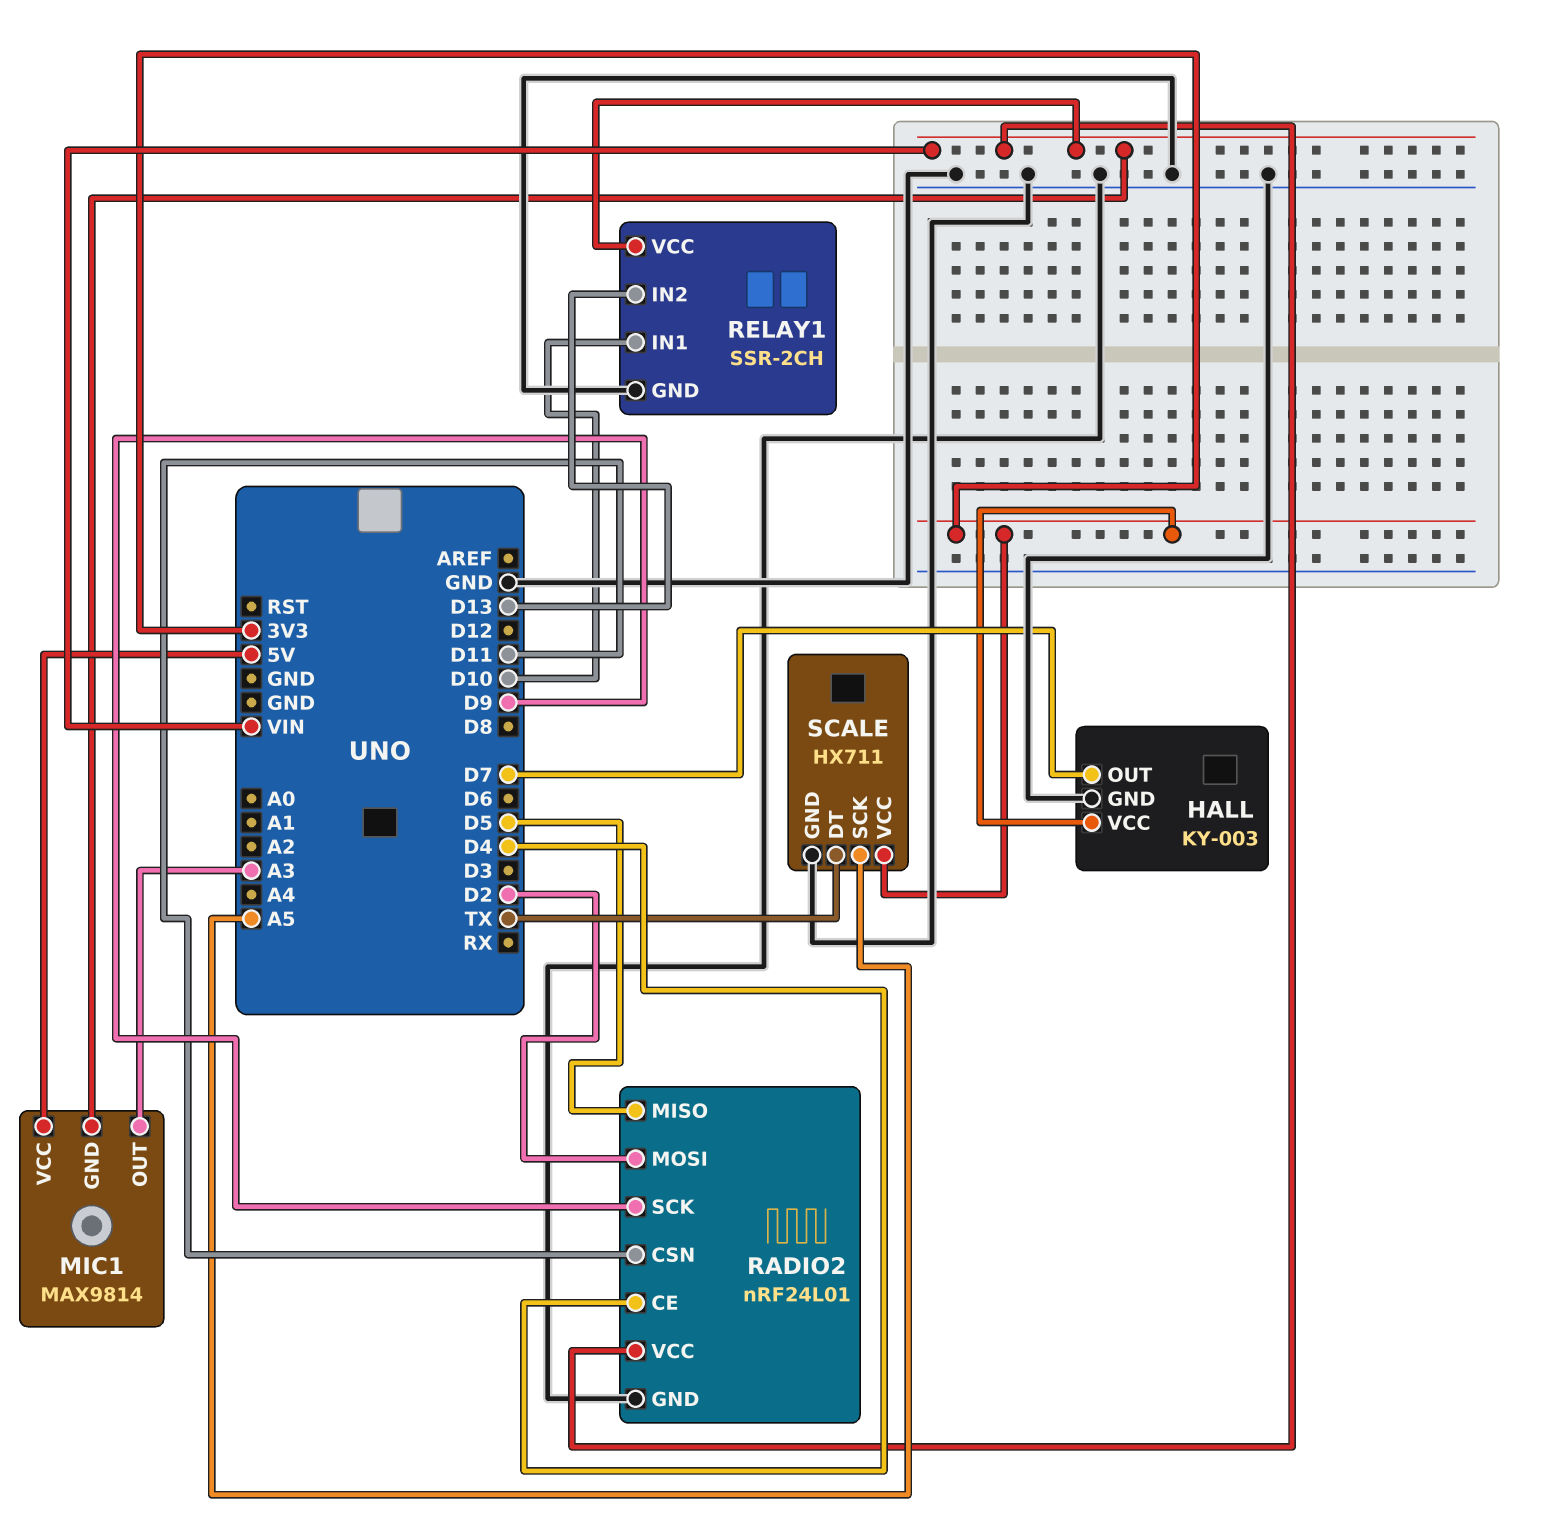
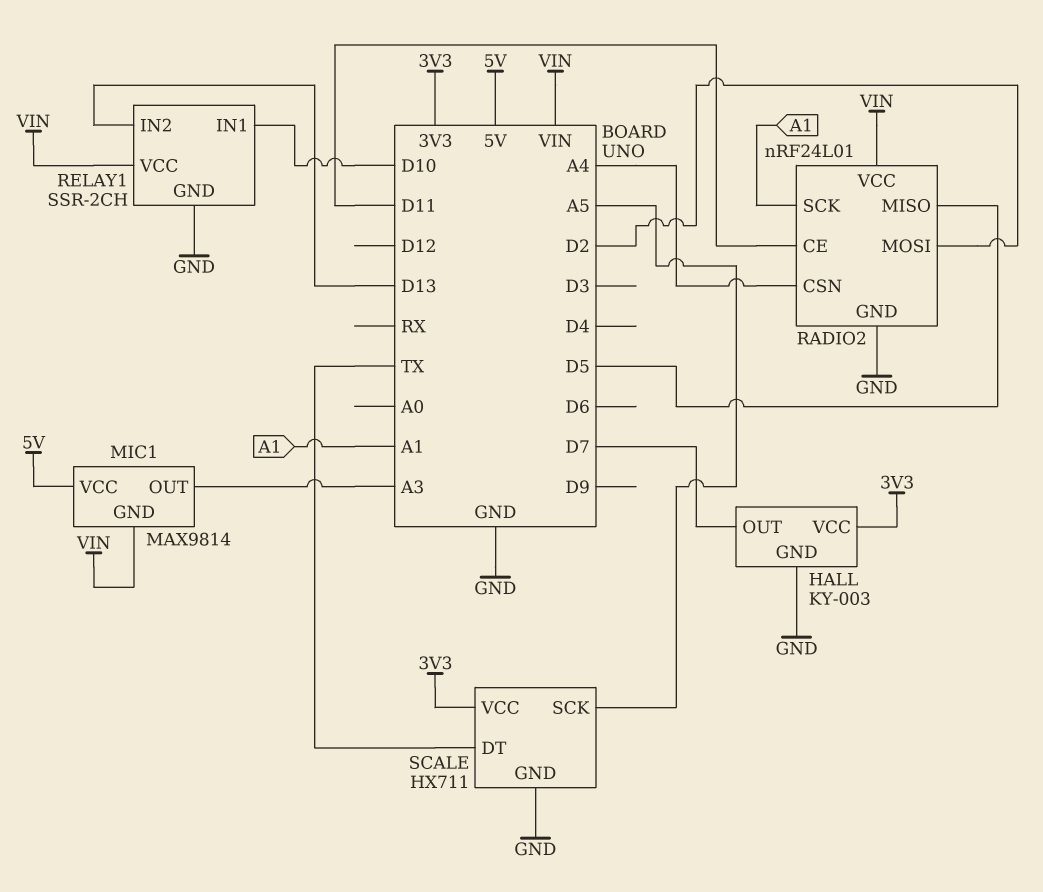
RADIO2 pin CE: D4 -> D11
RADIO2 pin CSN: D11 -> A4
RADIO2 pin SCK: D9 -> A1

